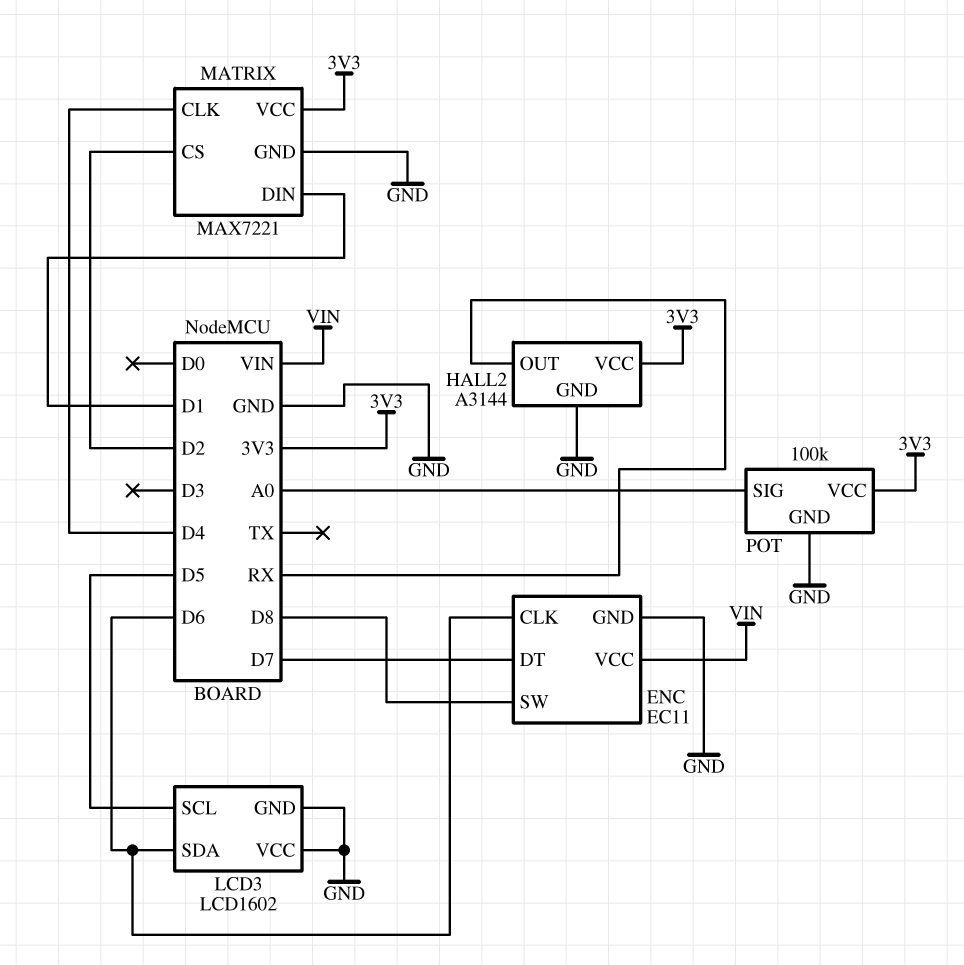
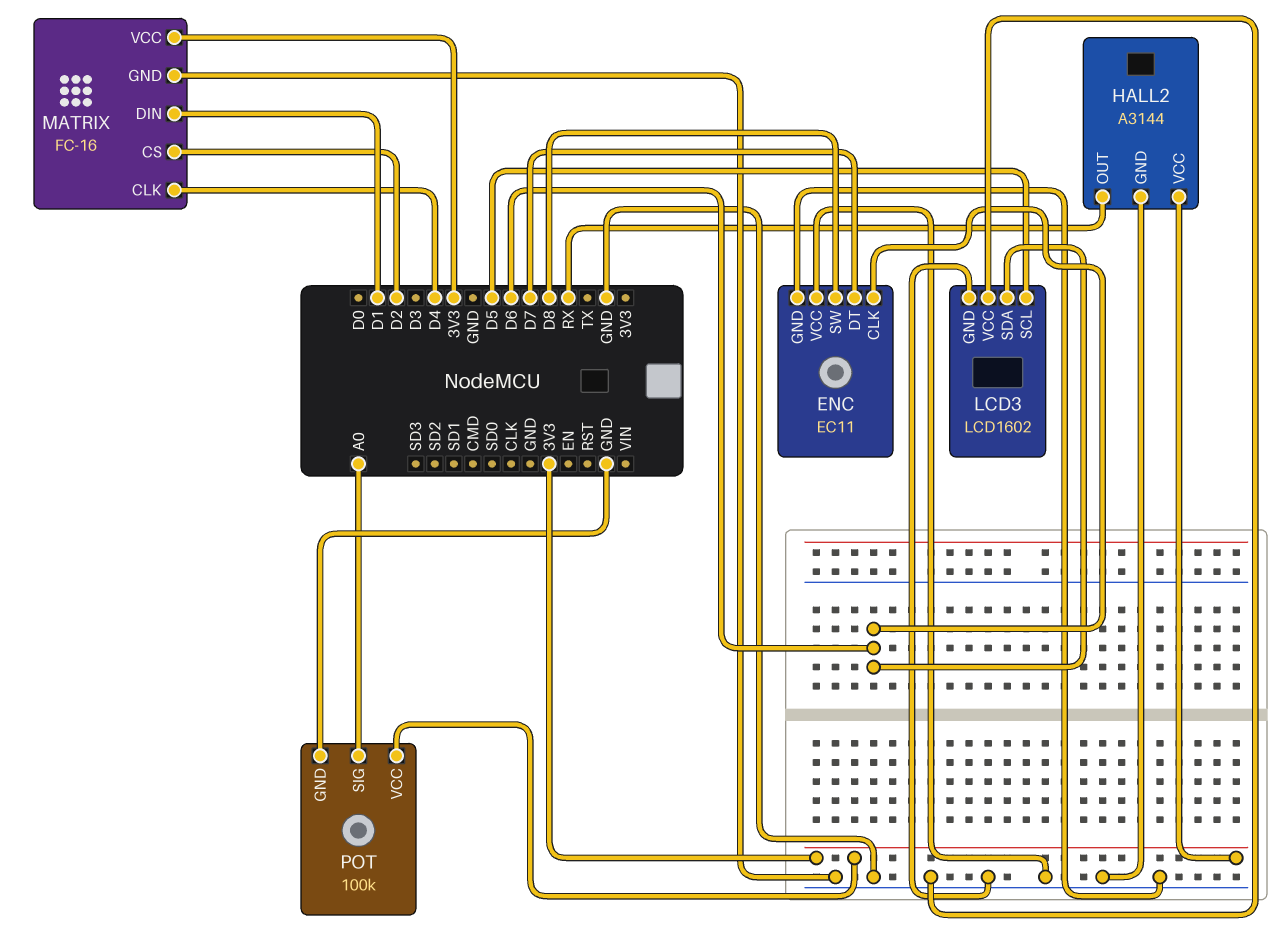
ENC pin VCC: VIN -> GND
MATRIX: MAX7221 -> FC-16

